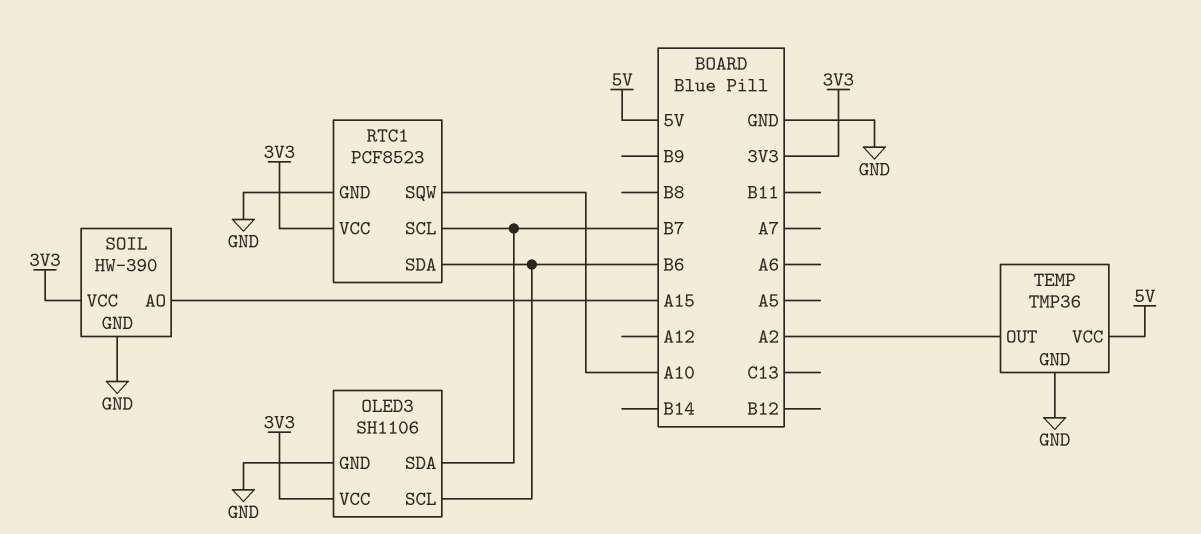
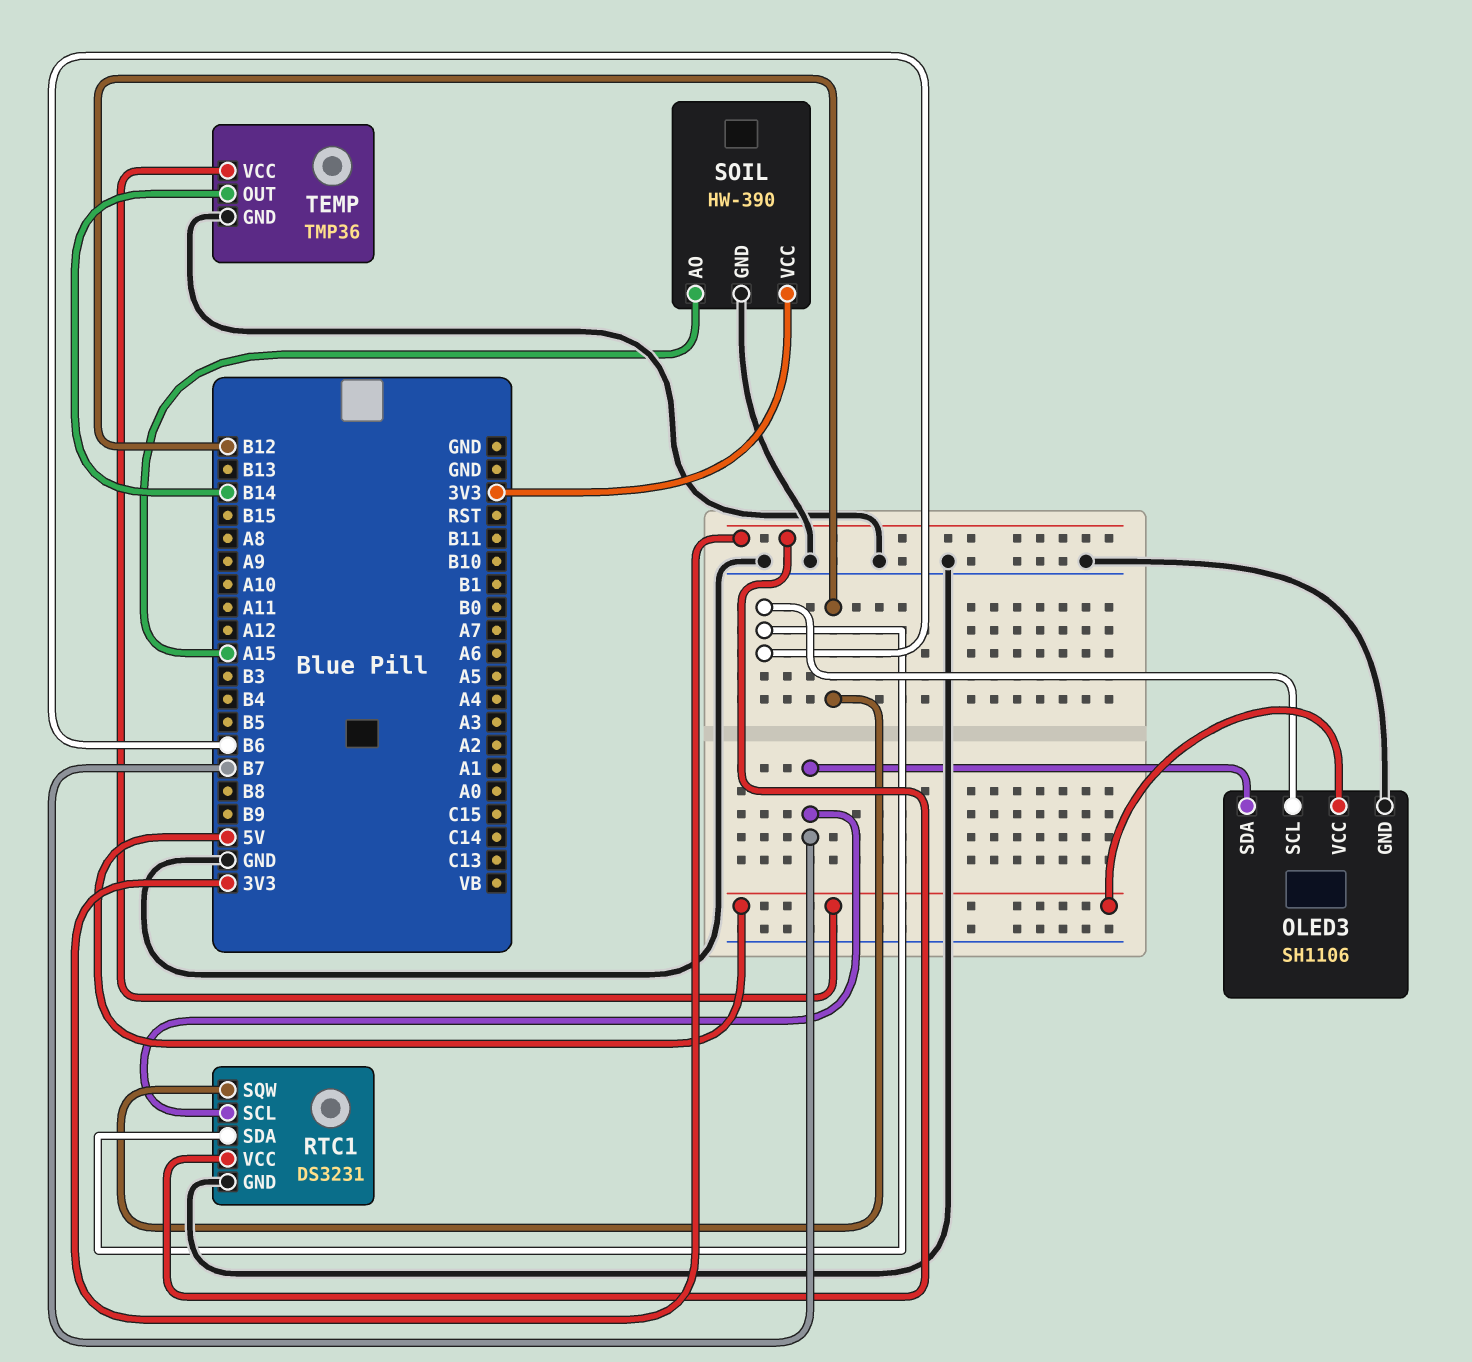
OLED3 pin VCC: 3V3 -> 5V
RTC1: PCF8523 -> DS3231
RTC1 pin SQW: A10 -> B12
TEMP pin OUT: A2 -> B14

